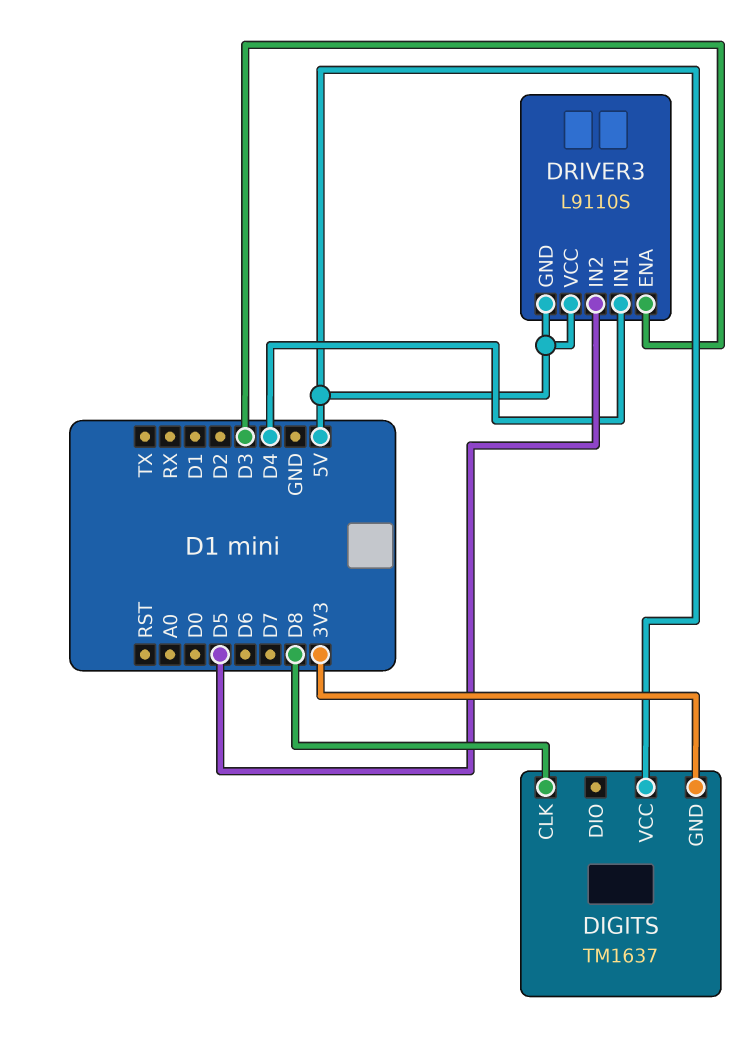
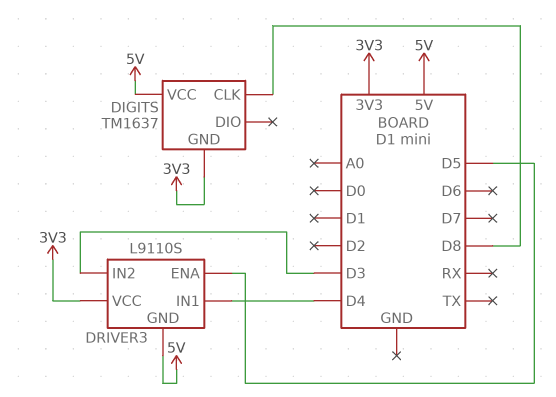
DRIVER3 pin ENA: D3 -> D5
DRIVER3 pin IN2: D5 -> D3
DRIVER3 pin VCC: 5V -> 3V3

